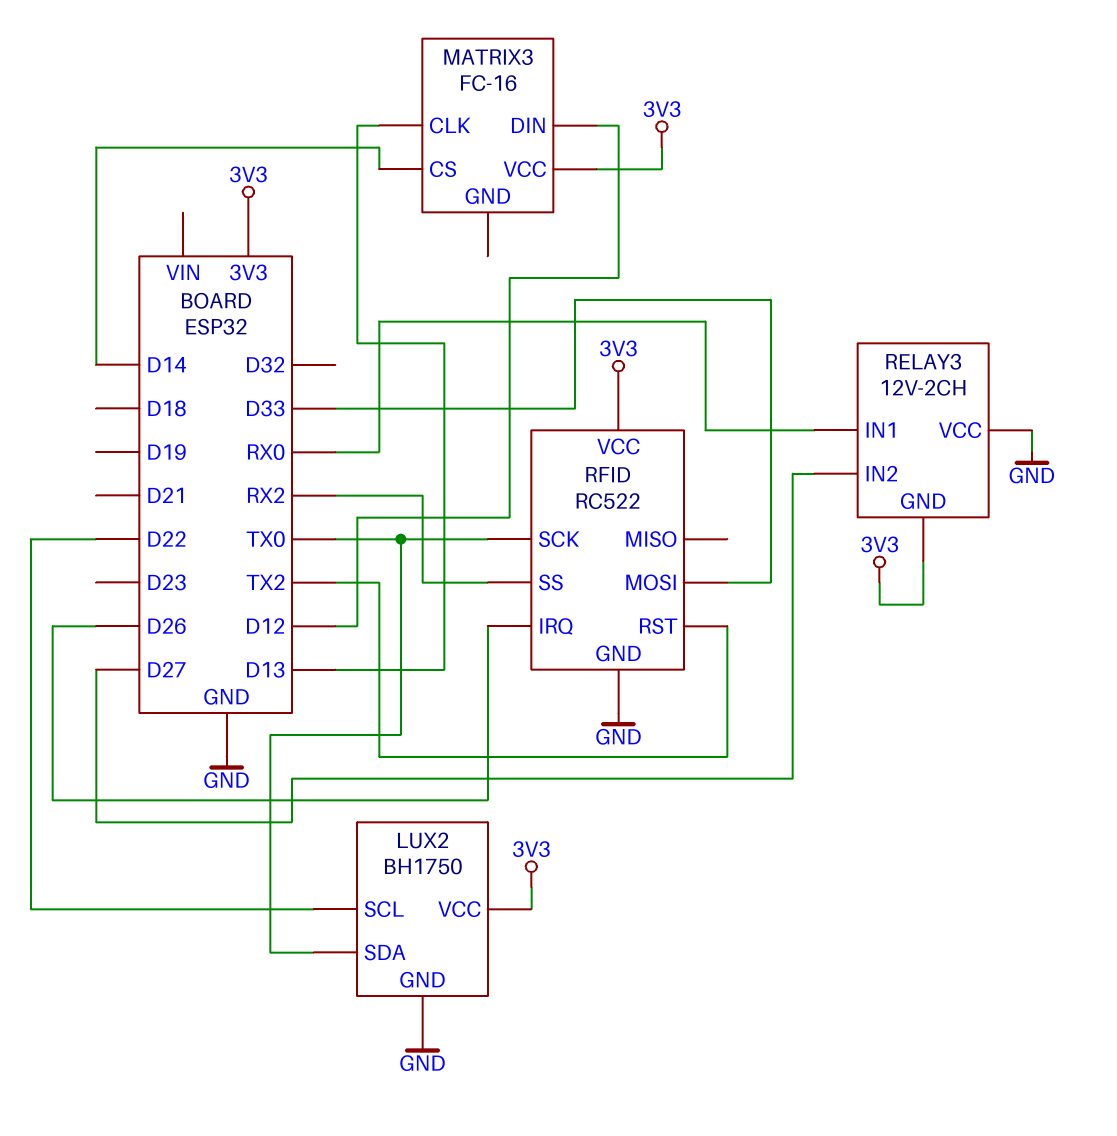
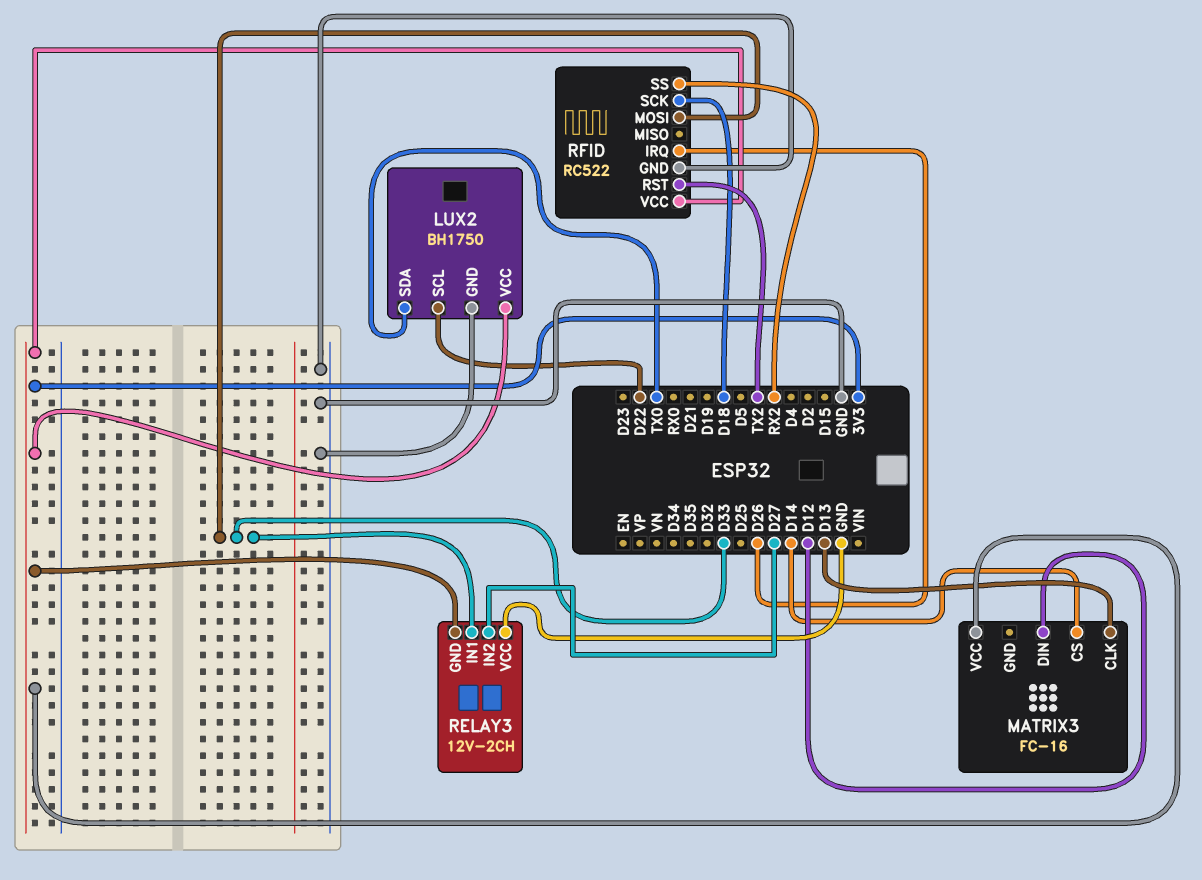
RELAY3 pin IN1: RX0 -> D33
RFID pin SCK: TX0 -> D18

